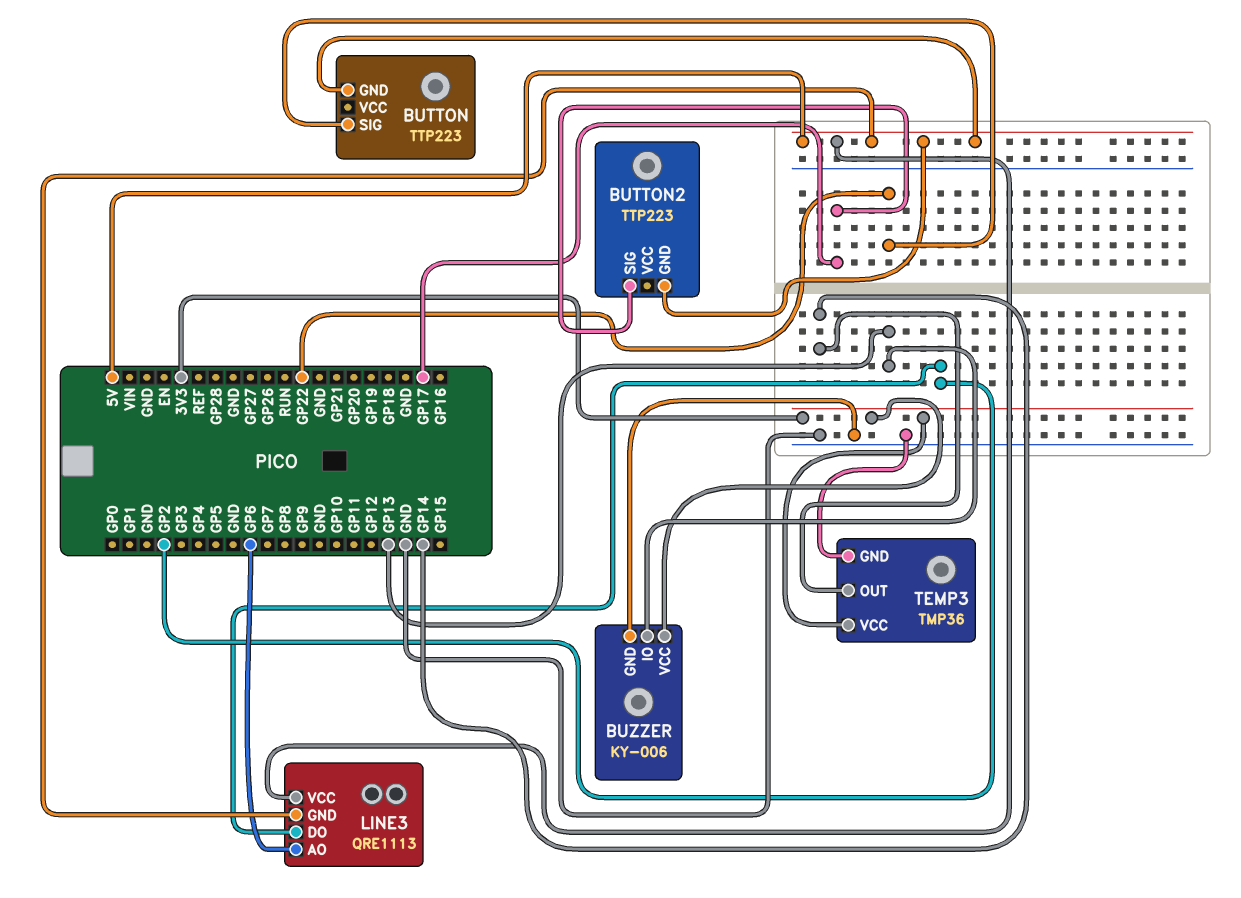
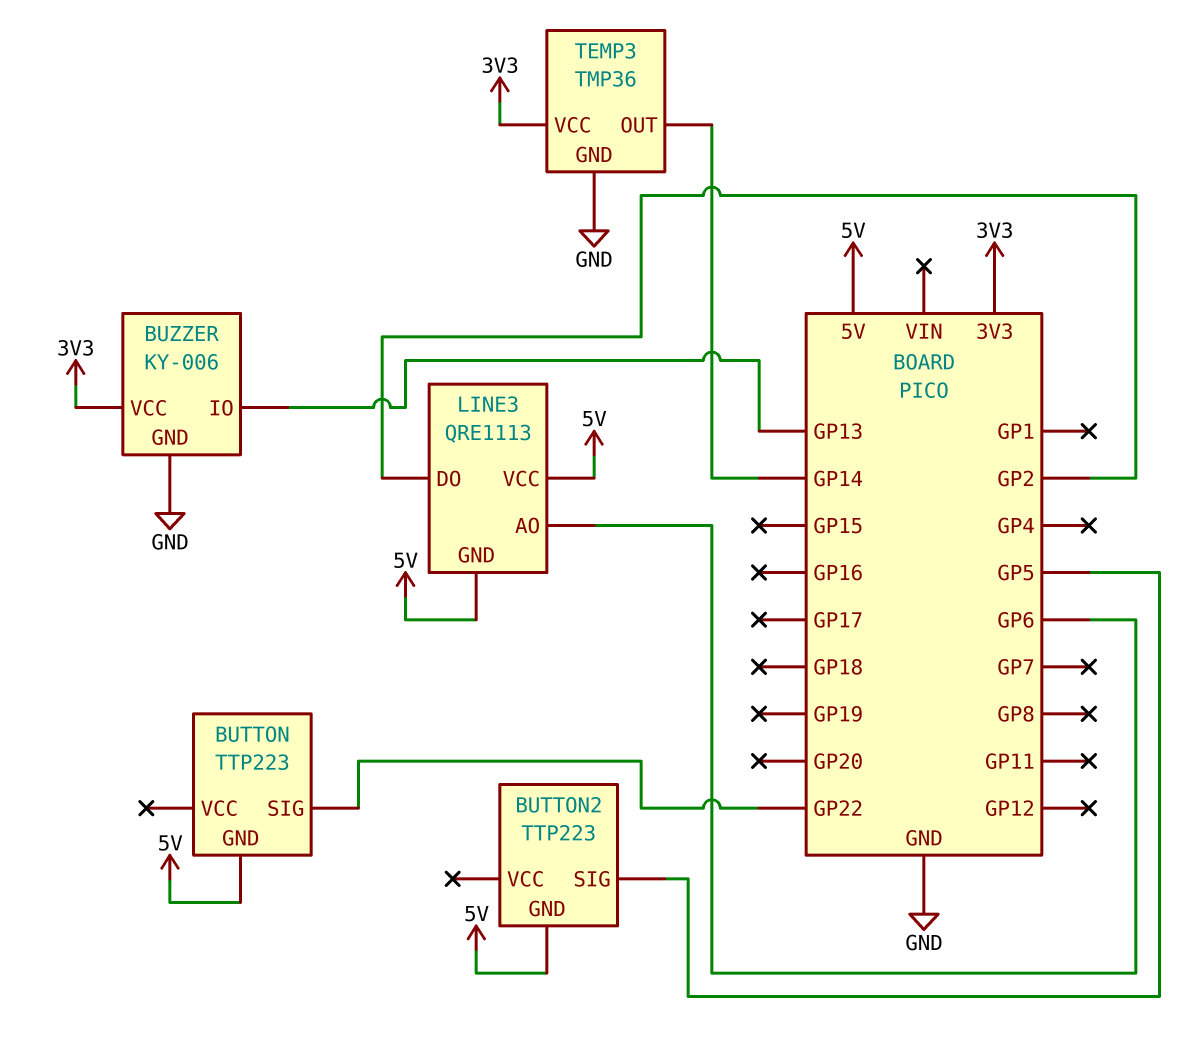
BUTTON2 pin SIG: GP17 -> GP5

